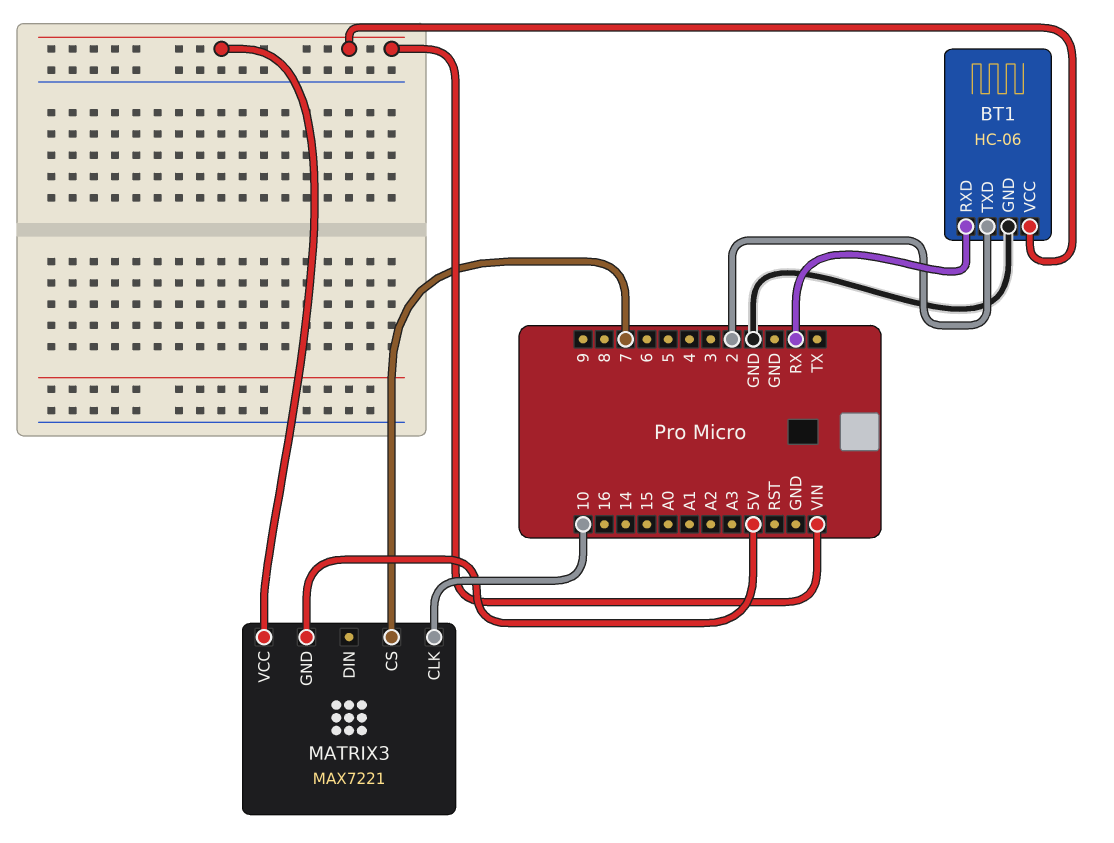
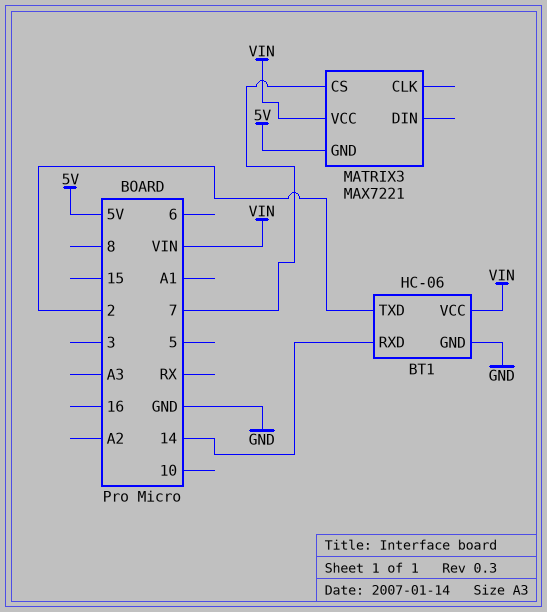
BT1 pin RXD: RX -> 14
MATRIX3 pin CLK: 10 -> none

